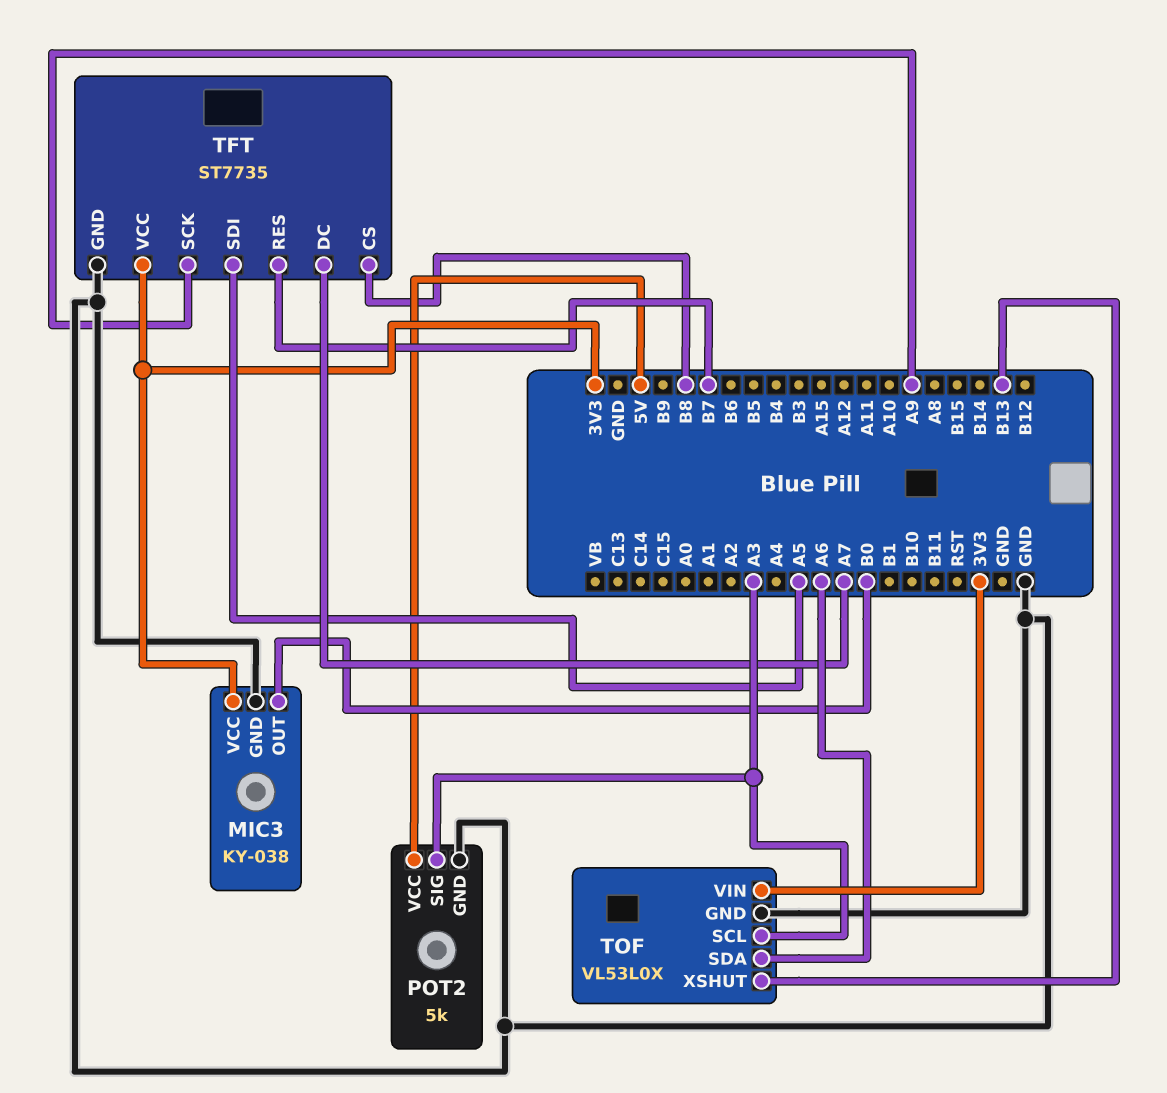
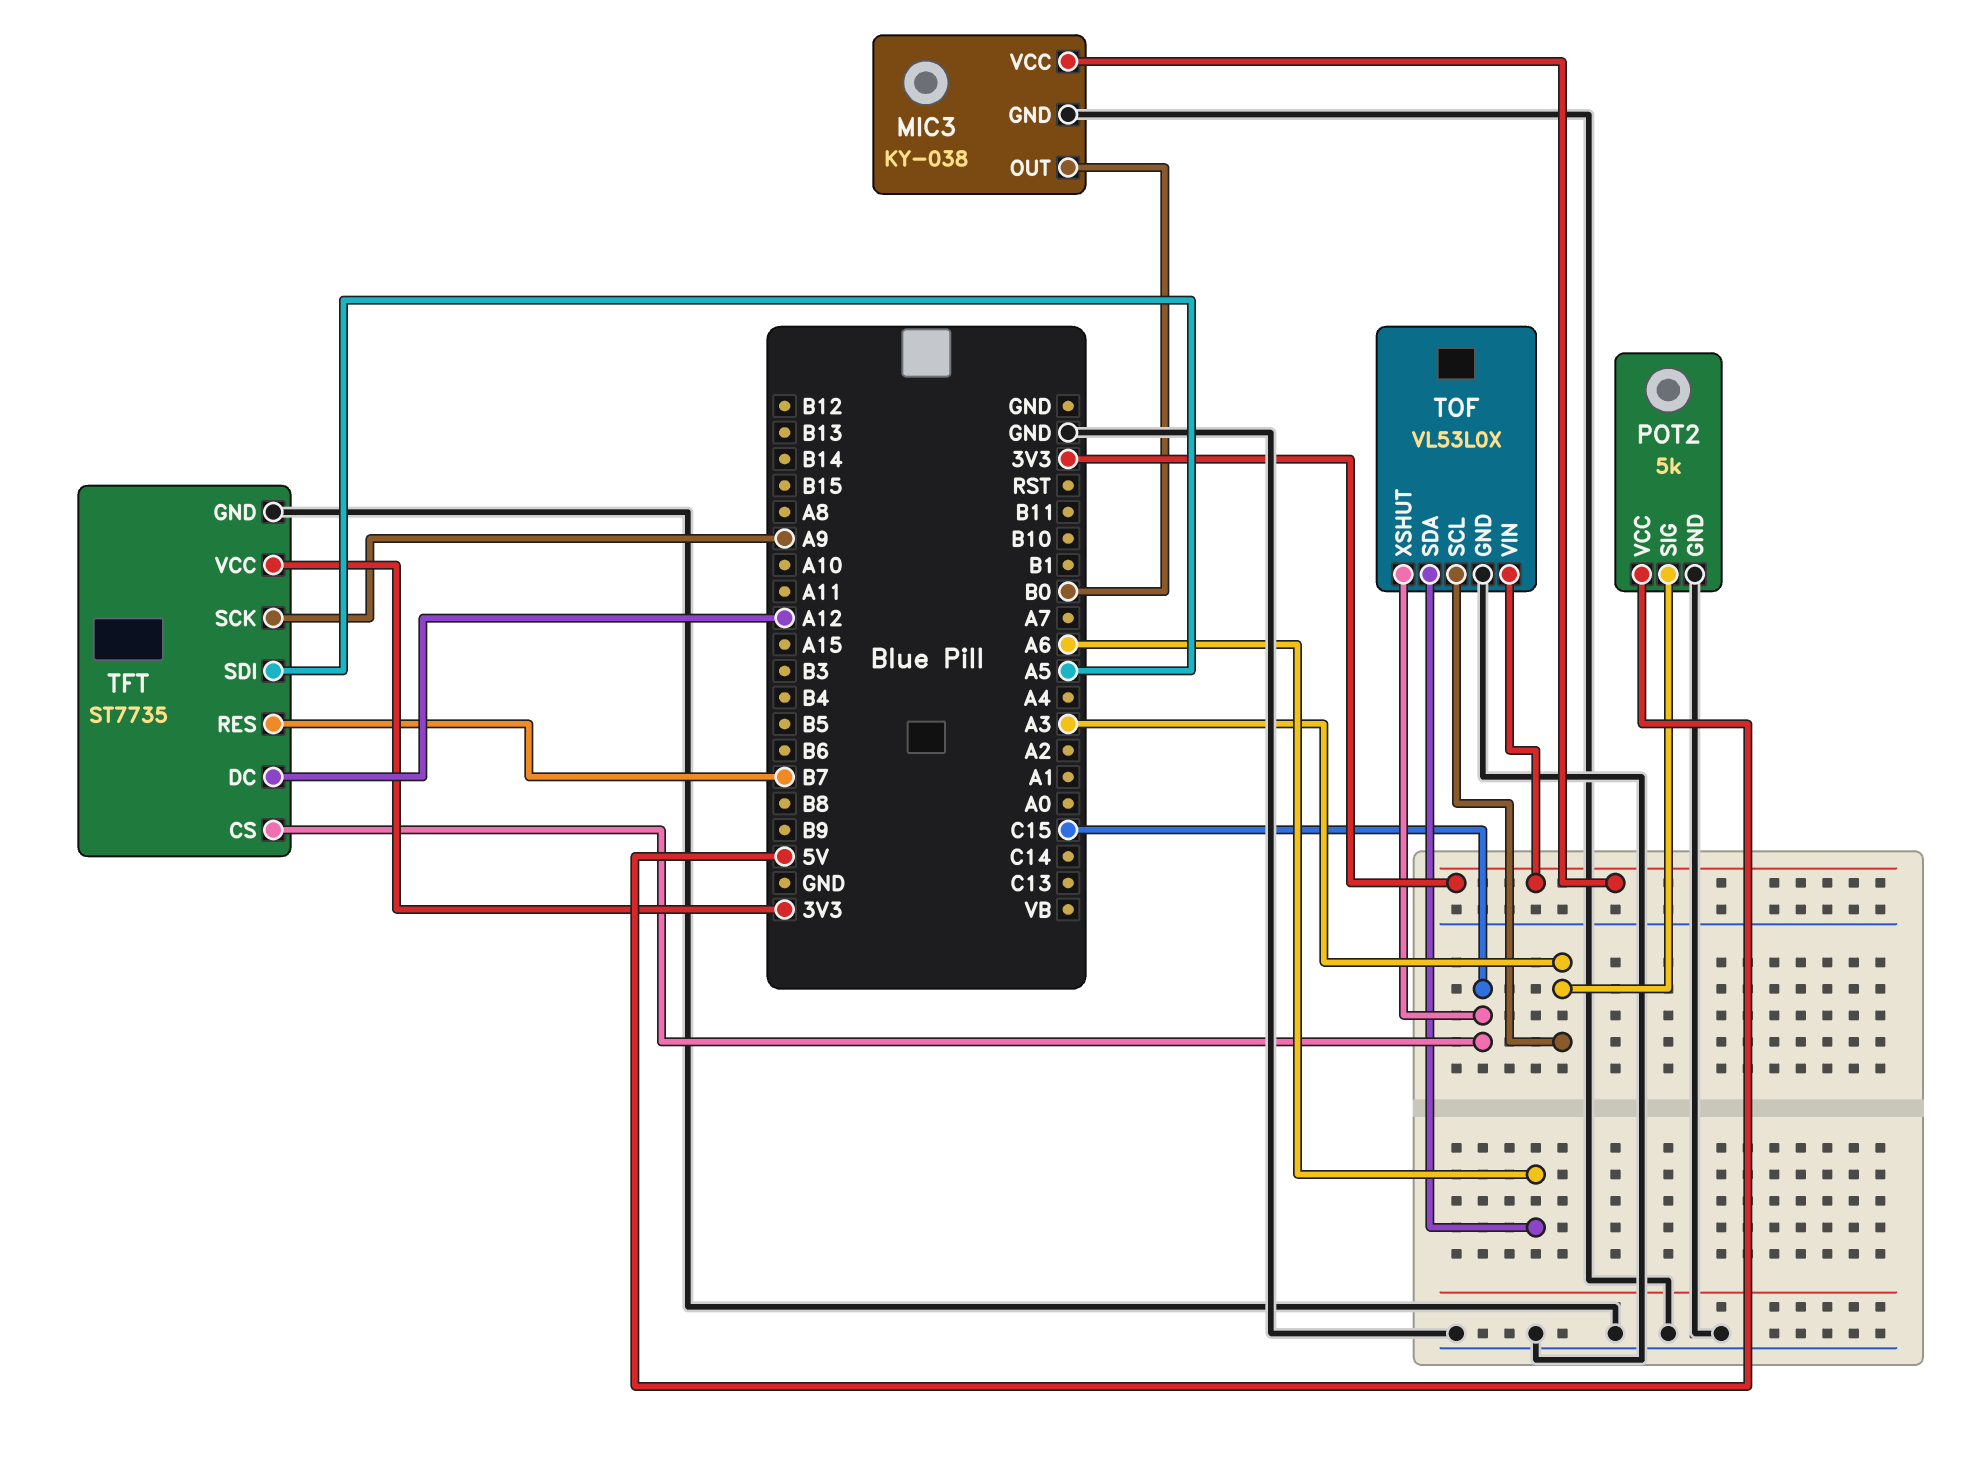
TFT pin CS: B8 -> C15
TFT pin DC: A7 -> A12
TOF pin XSHUT: B13 -> C15

